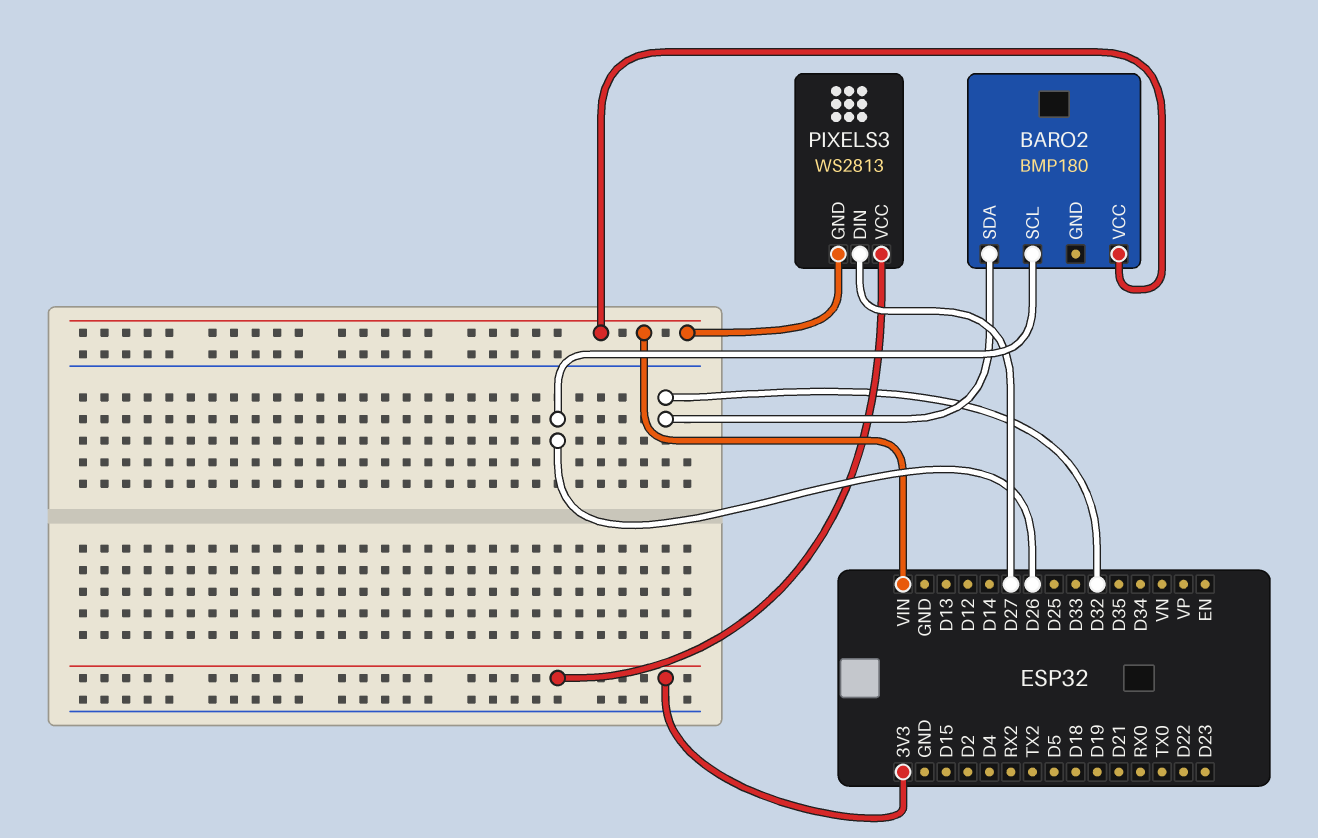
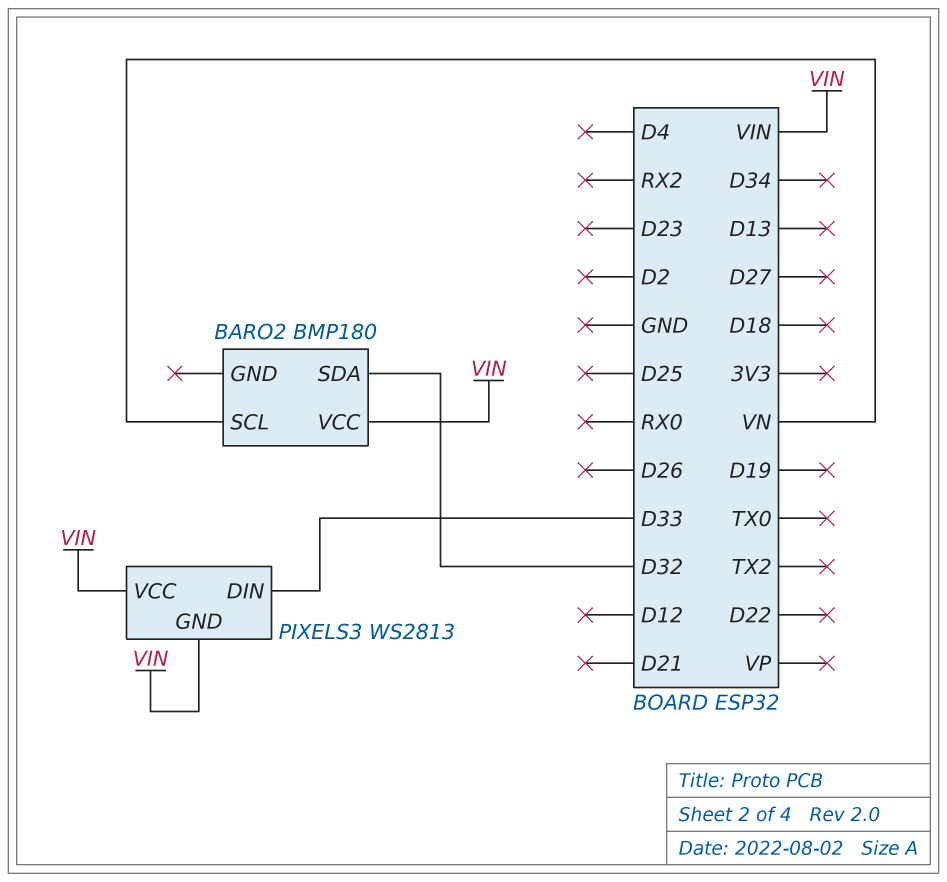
BARO2 pin SCL: D26 -> VN
PIXELS3 pin DIN: D27 -> D33
PIXELS3 pin VCC: 3V3 -> VIN

